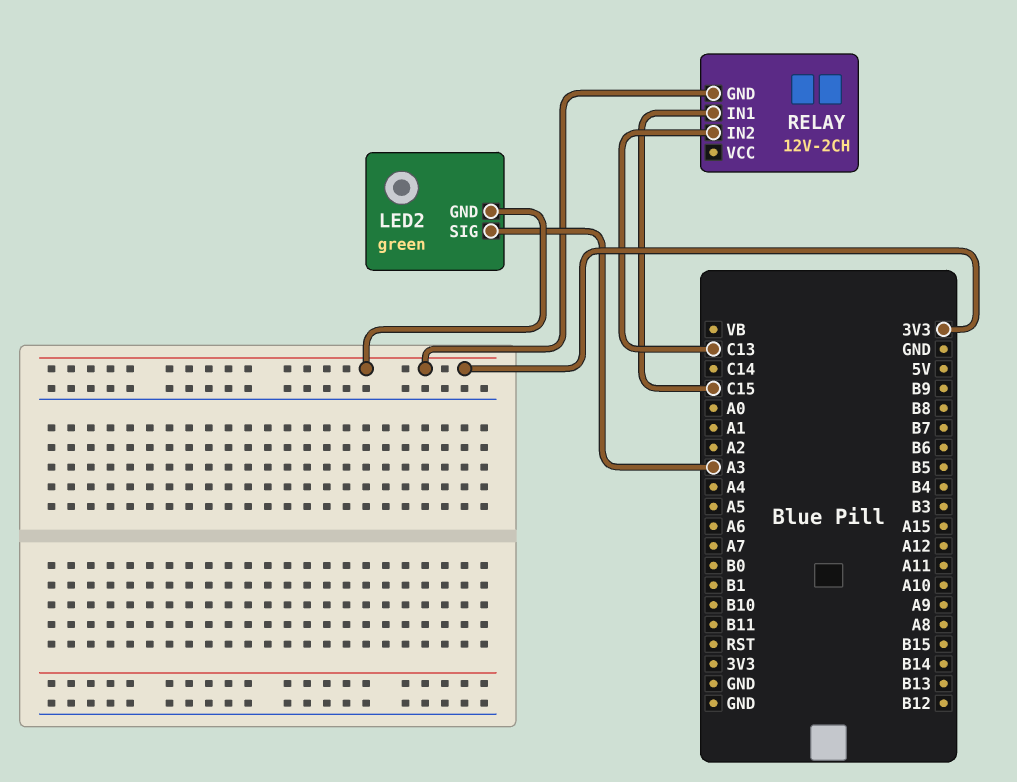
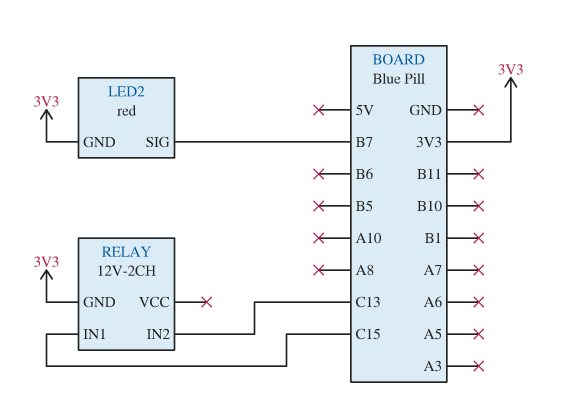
LED2: green -> red
LED2 pin SIG: A3 -> B7

